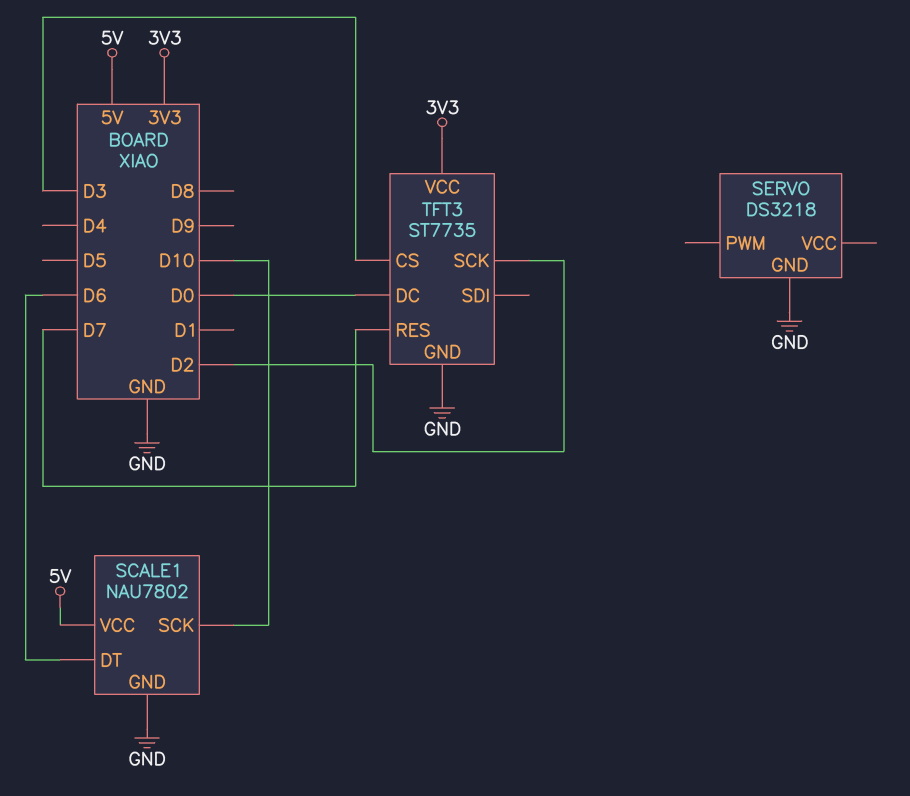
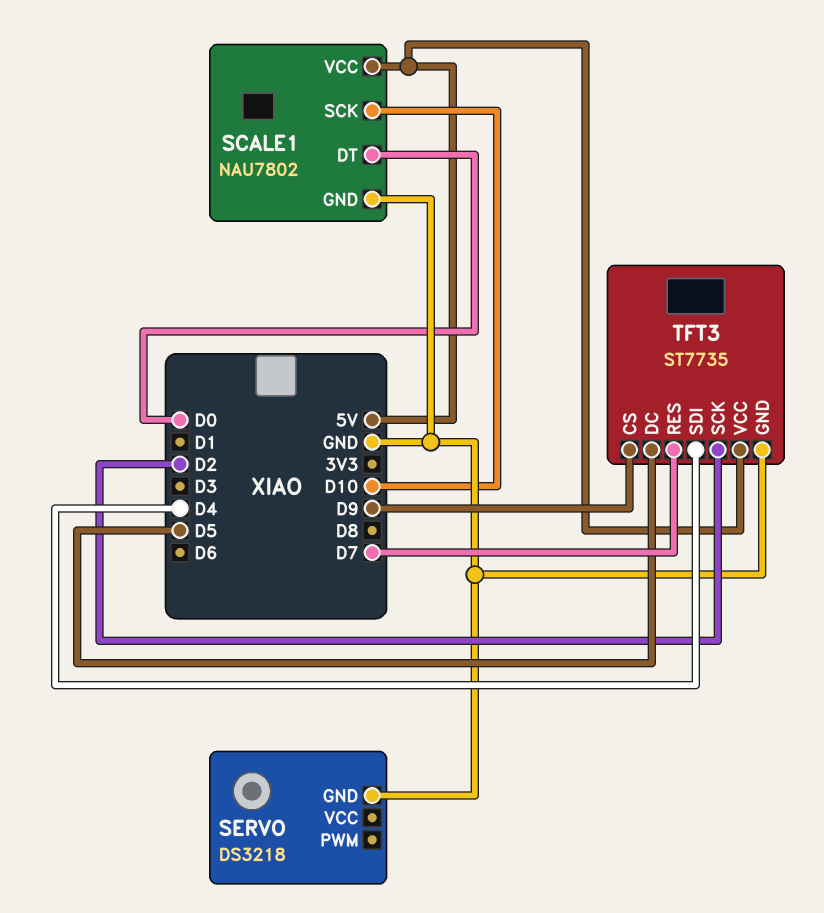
SCALE1 pin DT: D6 -> D0
TFT3 pin CS: D3 -> D9
TFT3 pin DC: D0 -> D5
TFT3 pin SDI: none -> D4
TFT3 pin VCC: 3V3 -> 5V

